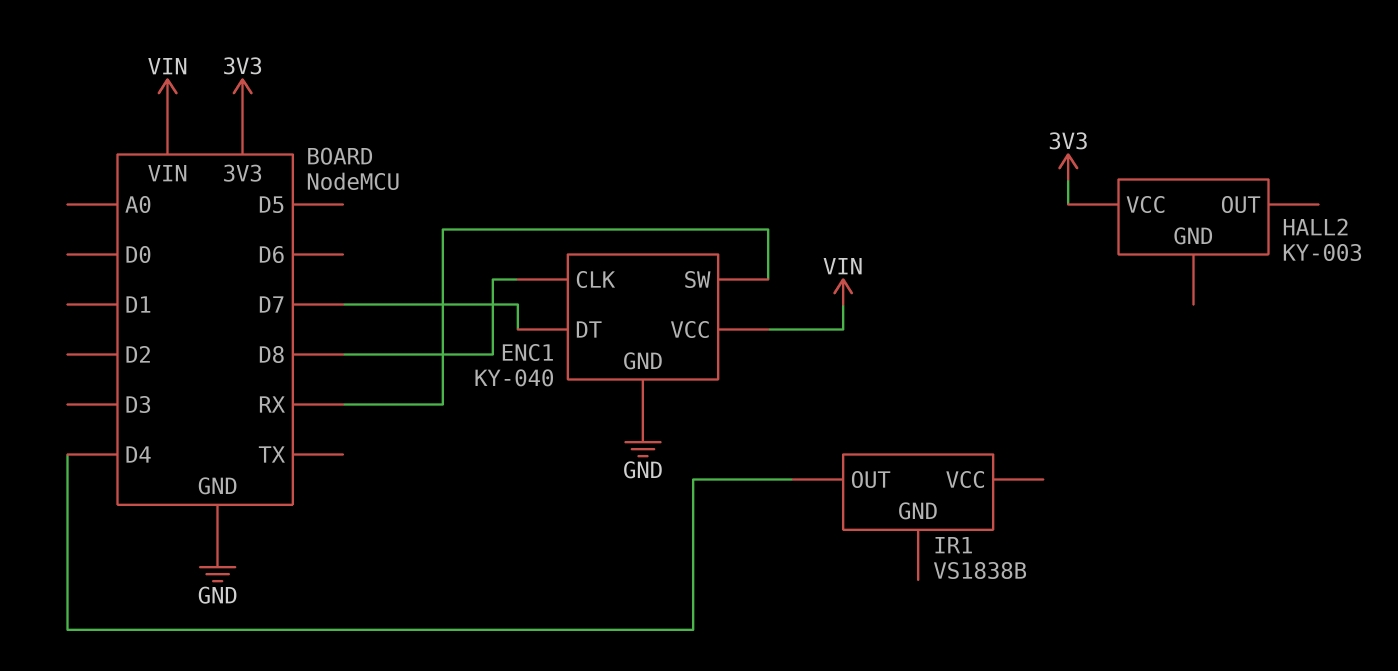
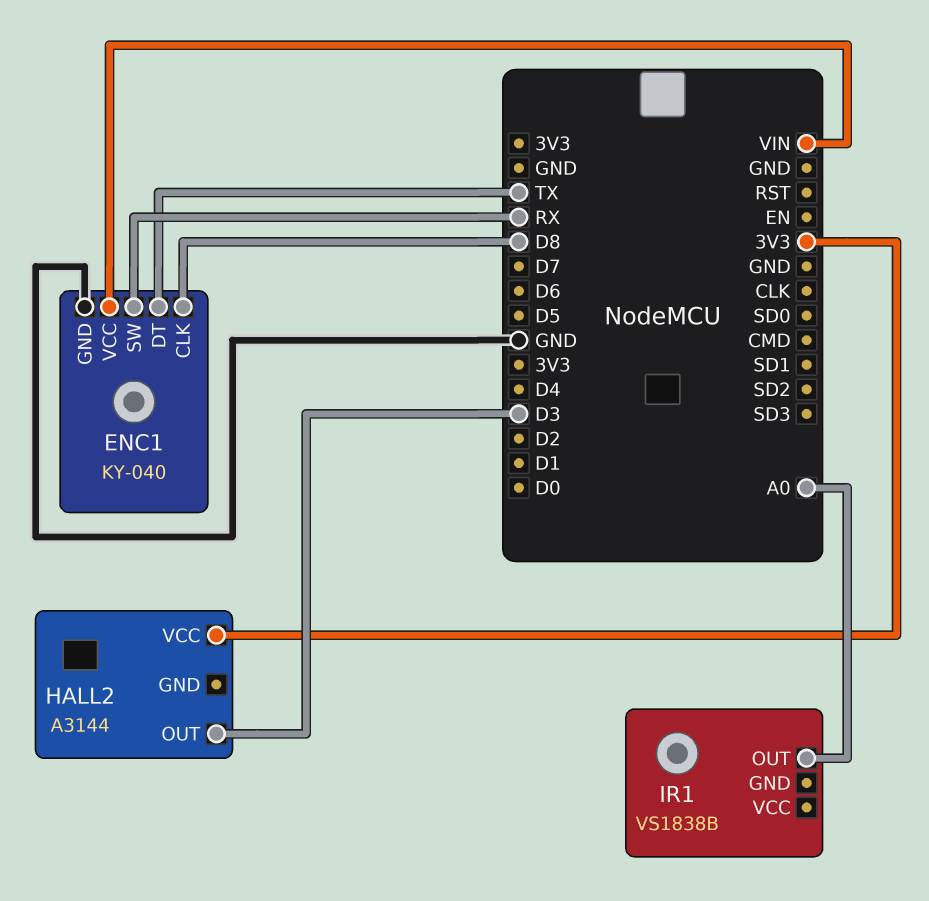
ENC1 pin DT: D7 -> TX
HALL2: KY-003 -> A3144
HALL2 pin OUT: none -> D3
IR1 pin OUT: D4 -> A0

